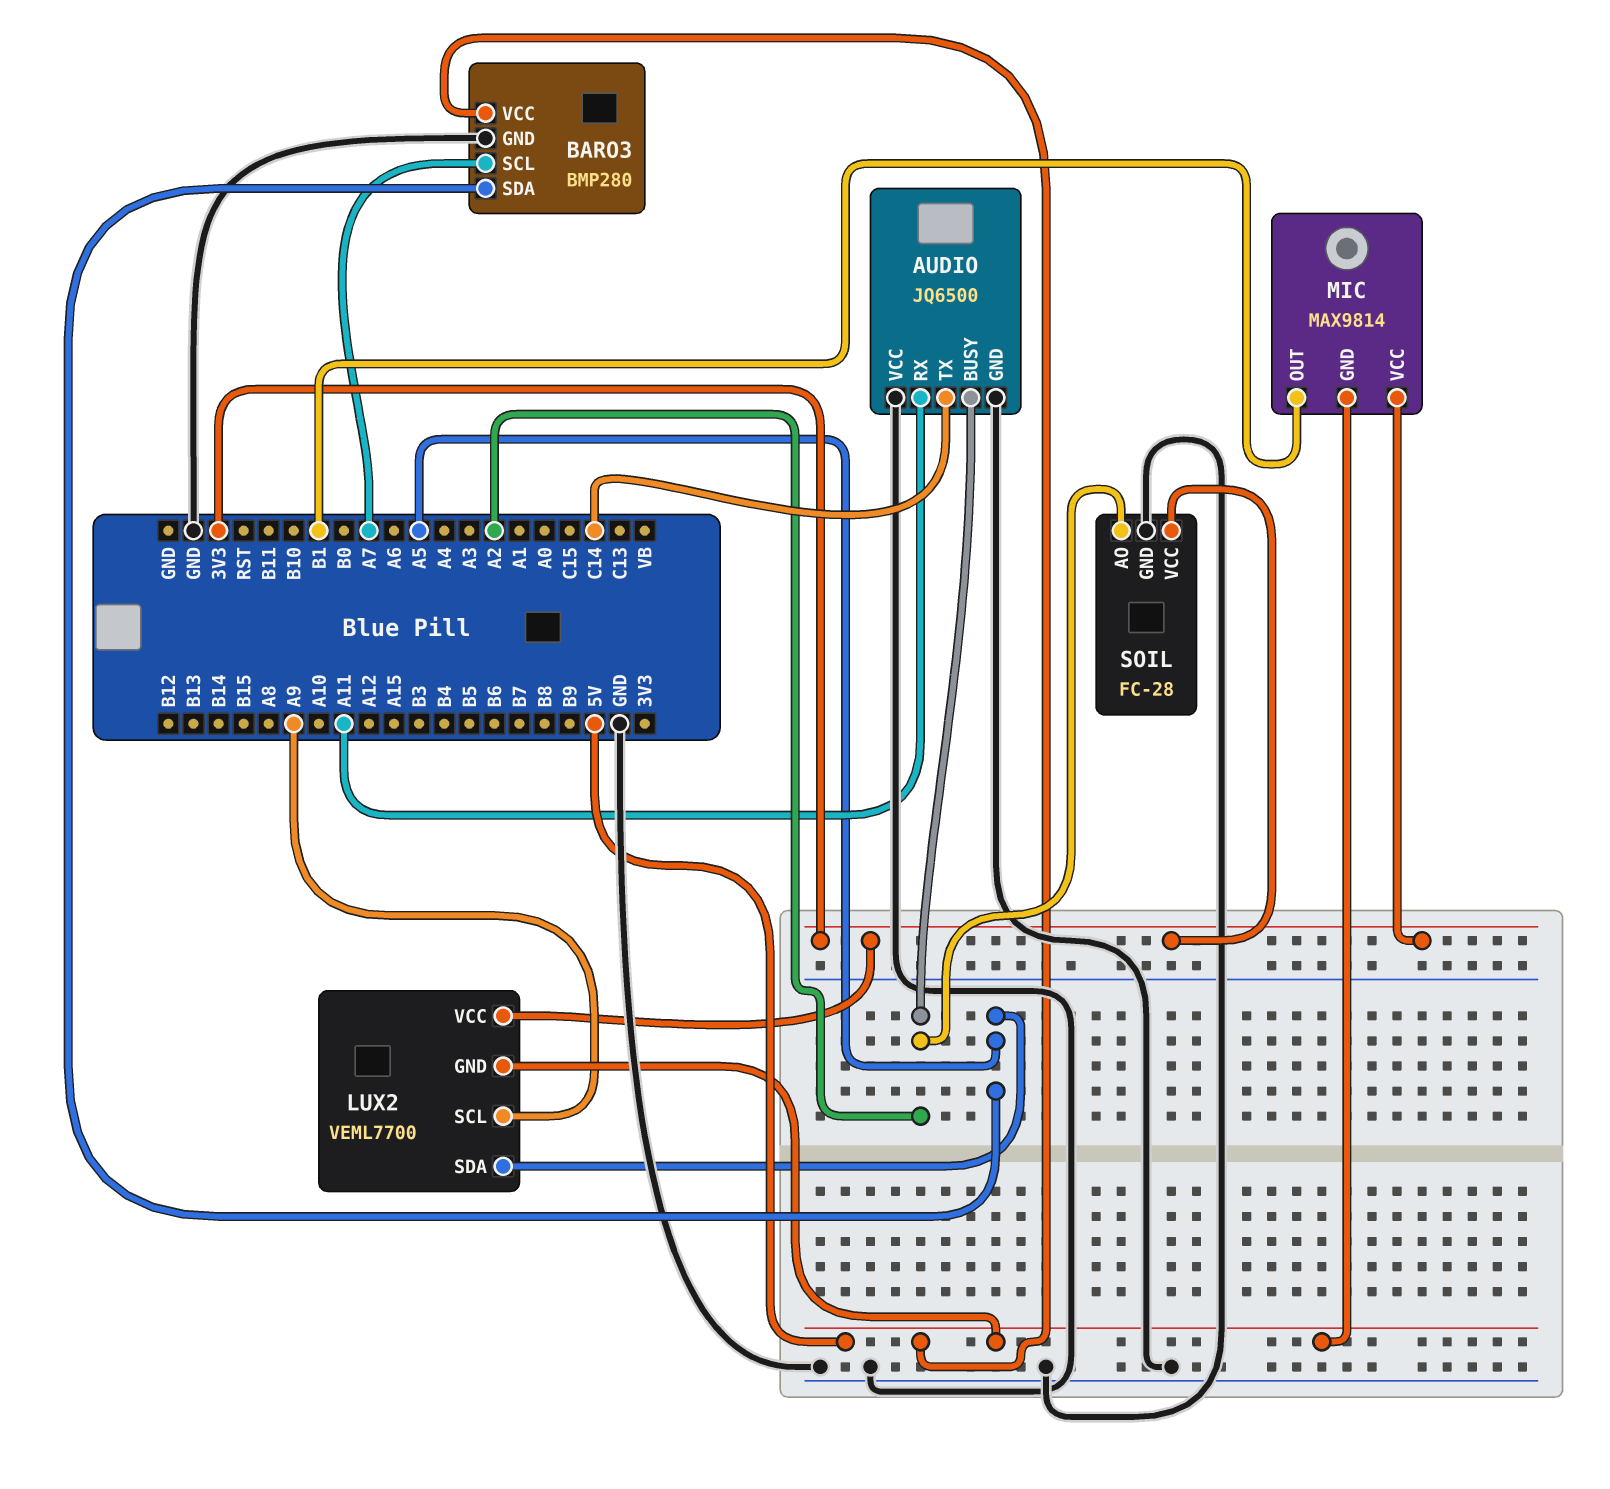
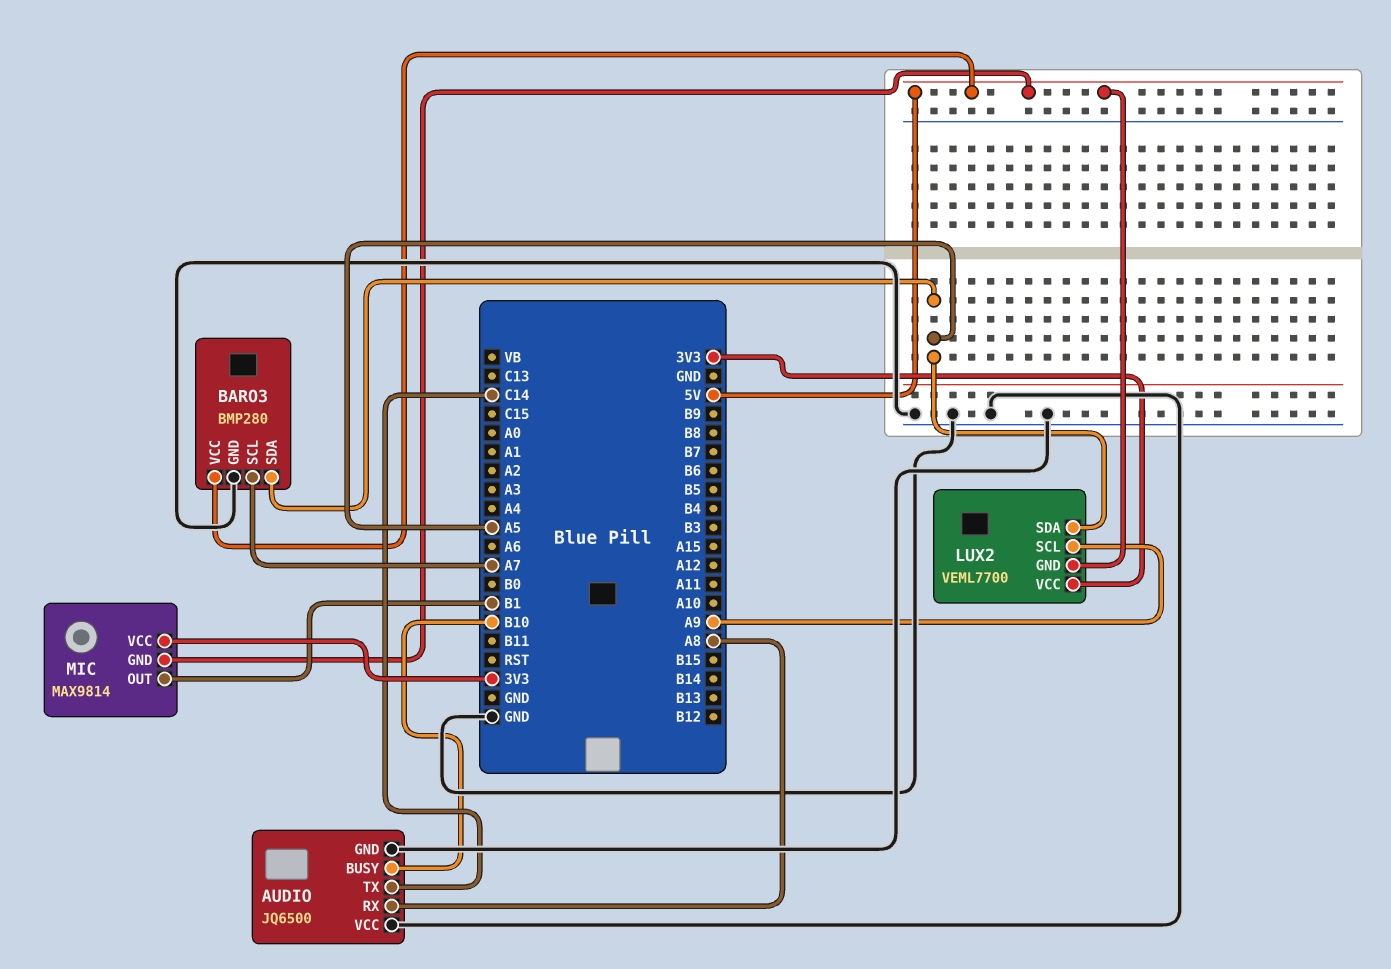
AUDIO pin BUSY: A2 -> B10
AUDIO pin RX: A11 -> A8
SOIL: FC-28 -> none
SOIL pin AO: A2 -> none
SOIL pin GND: GND -> none
SOIL pin VCC: 3V3 -> none

